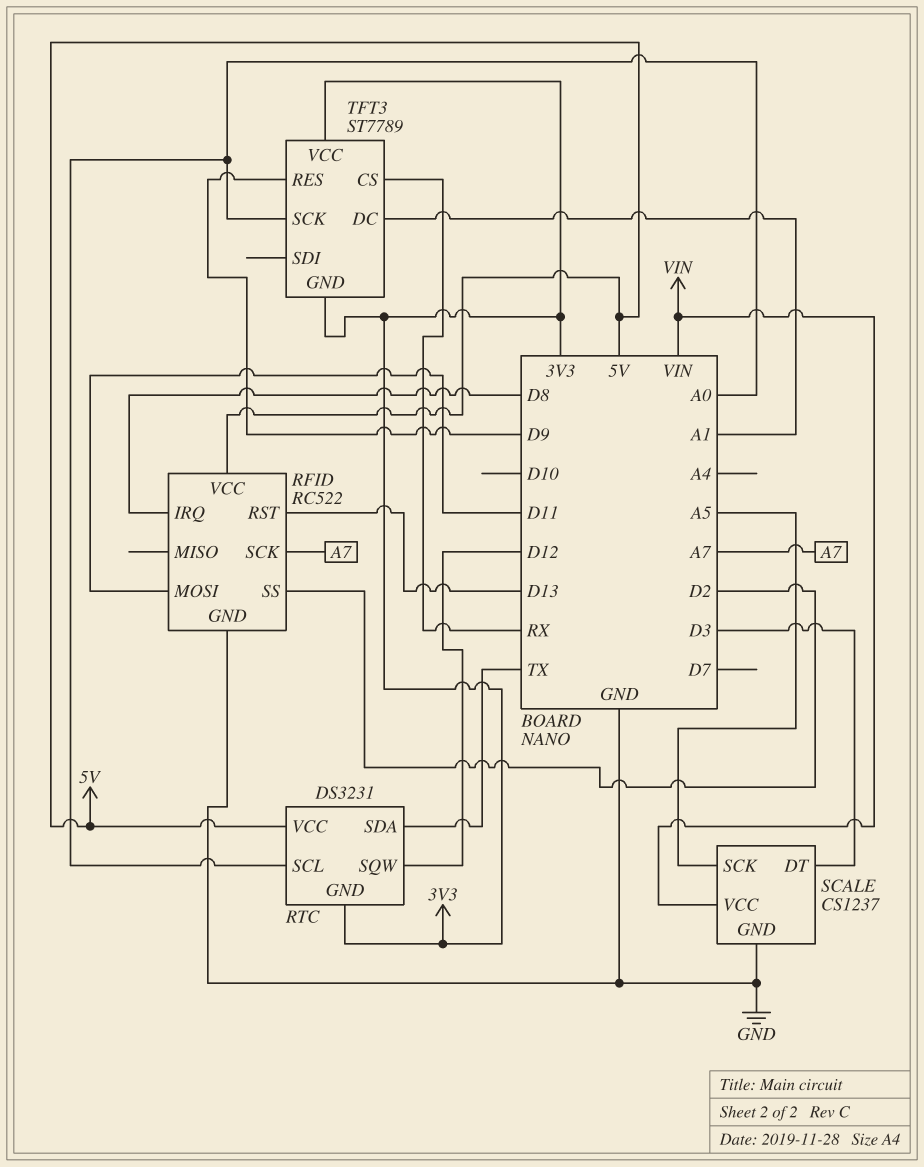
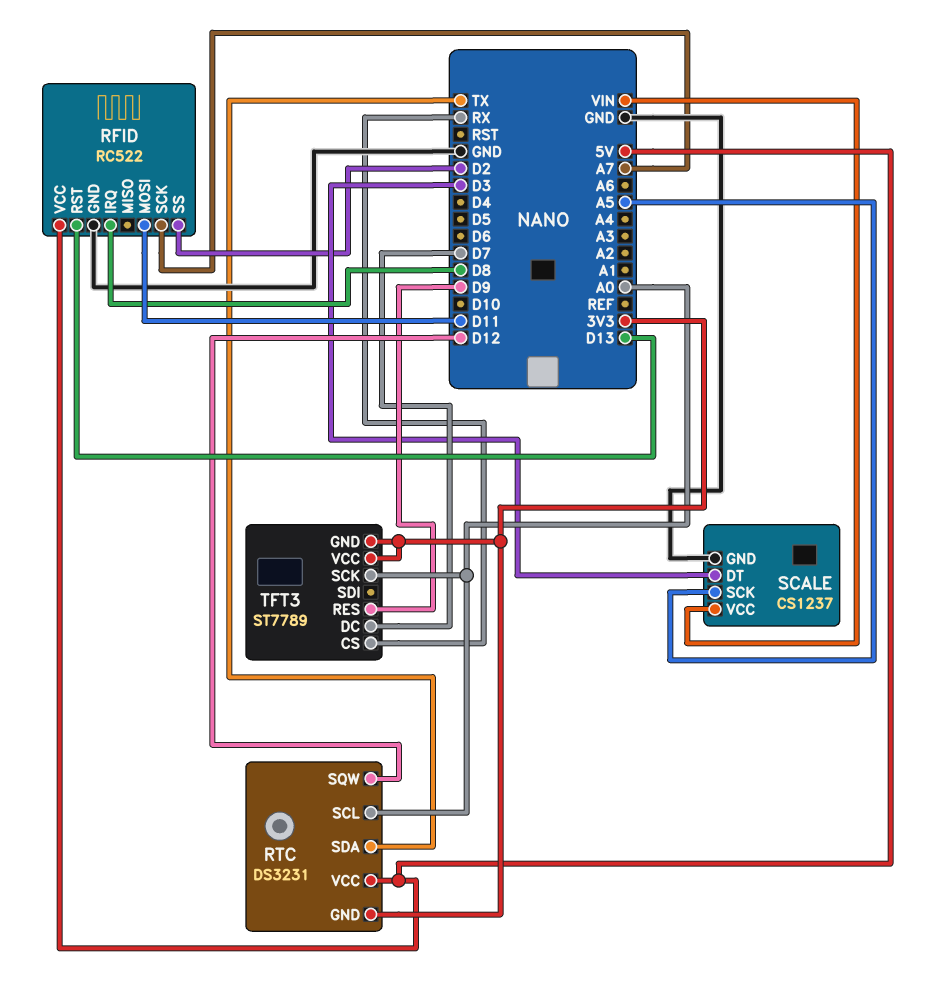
TFT3 pin DC: A1 -> D7

